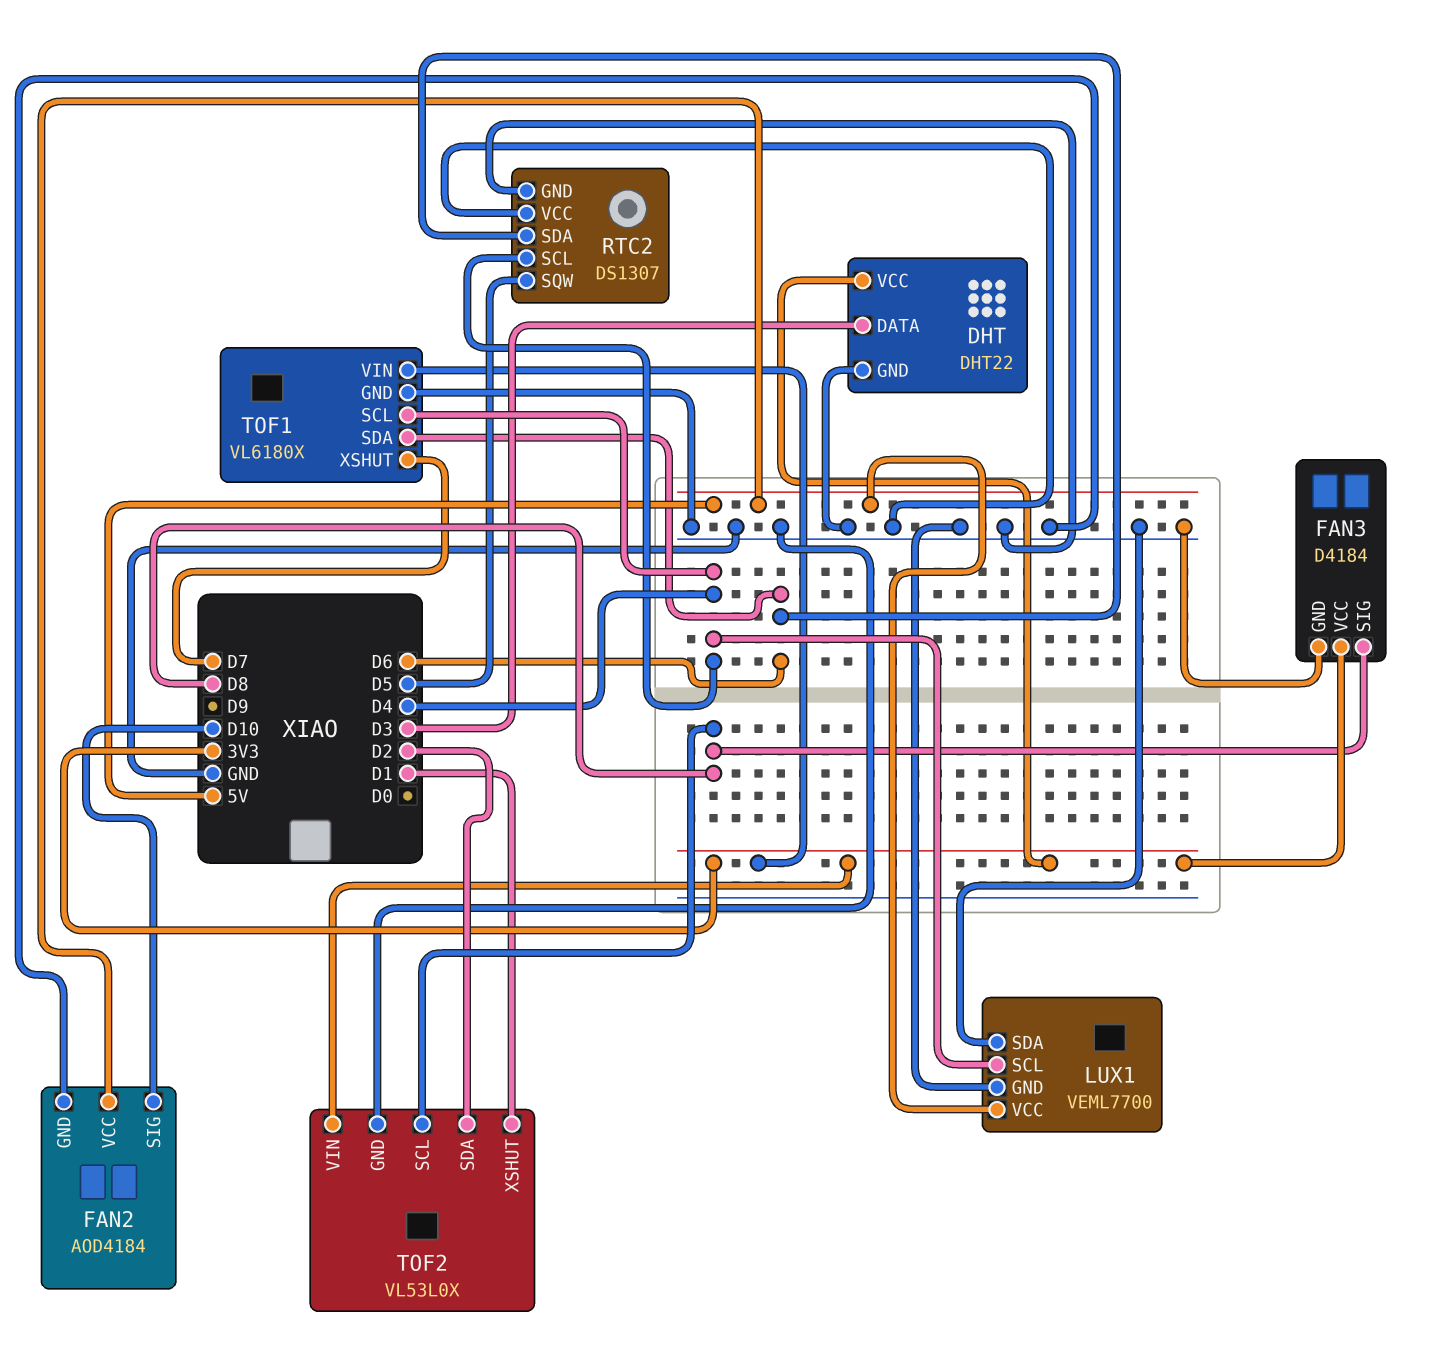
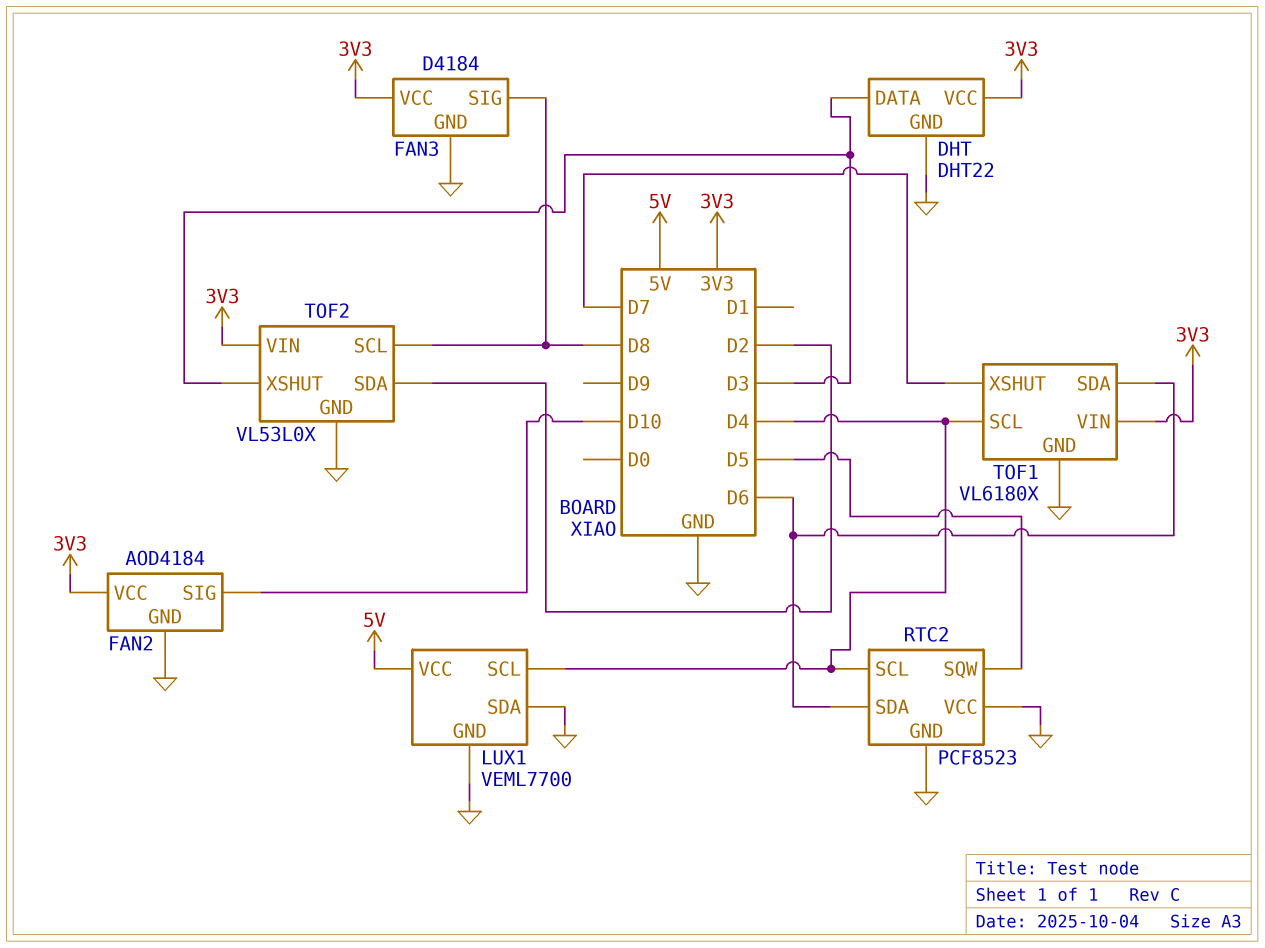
FAN2 pin VCC: 5V -> 3V3
RTC2: DS1307 -> PCF8523
TOF2 pin XSHUT: D1 -> D3

